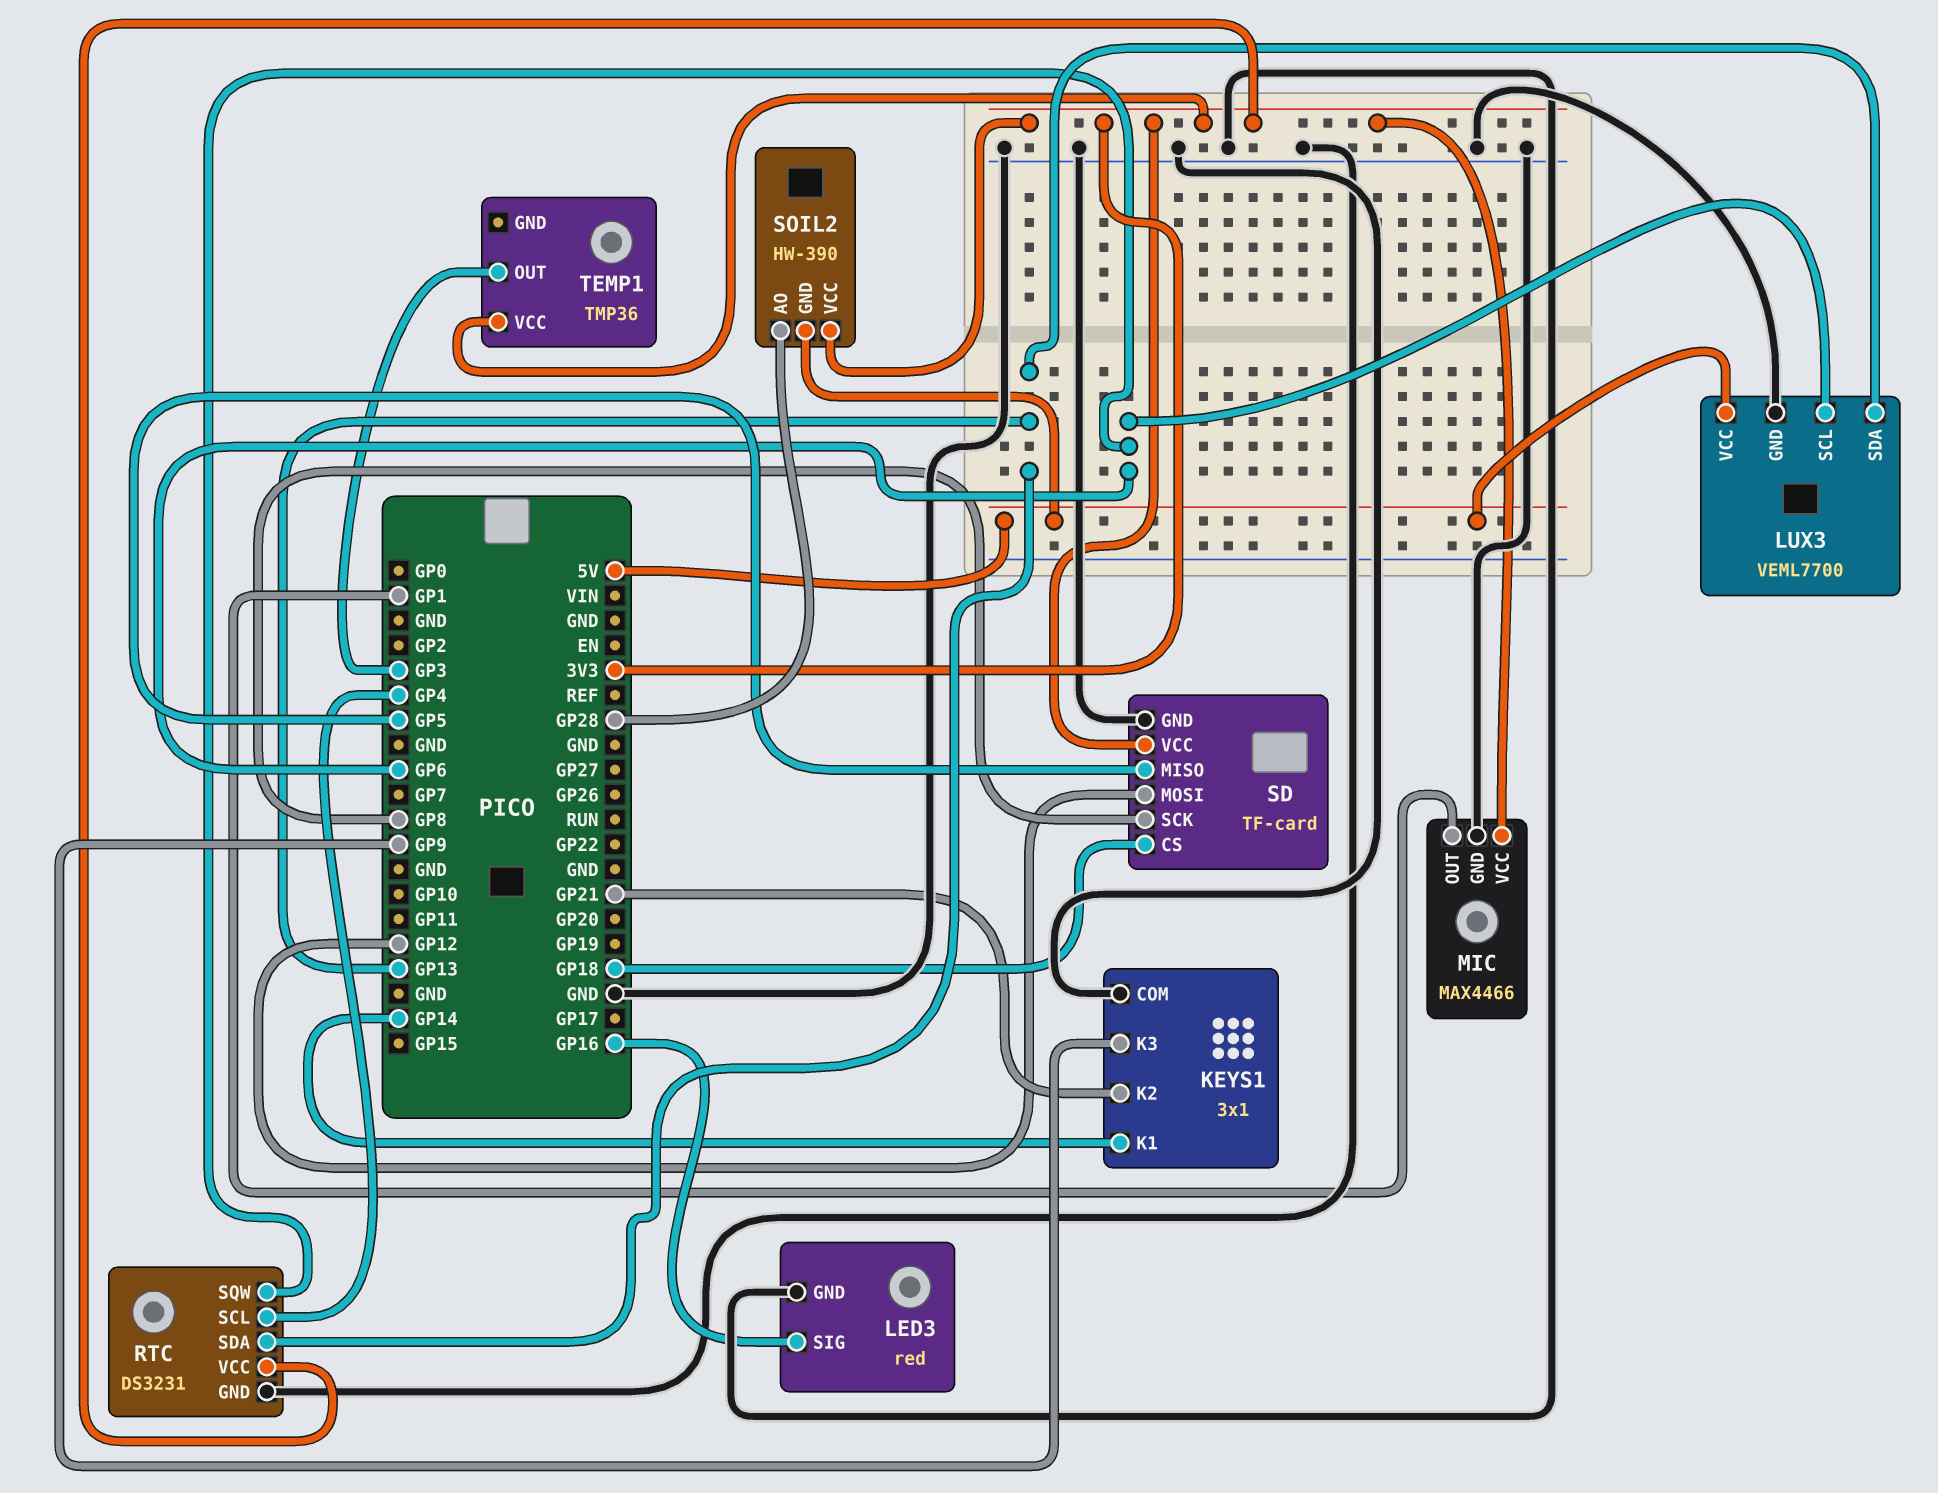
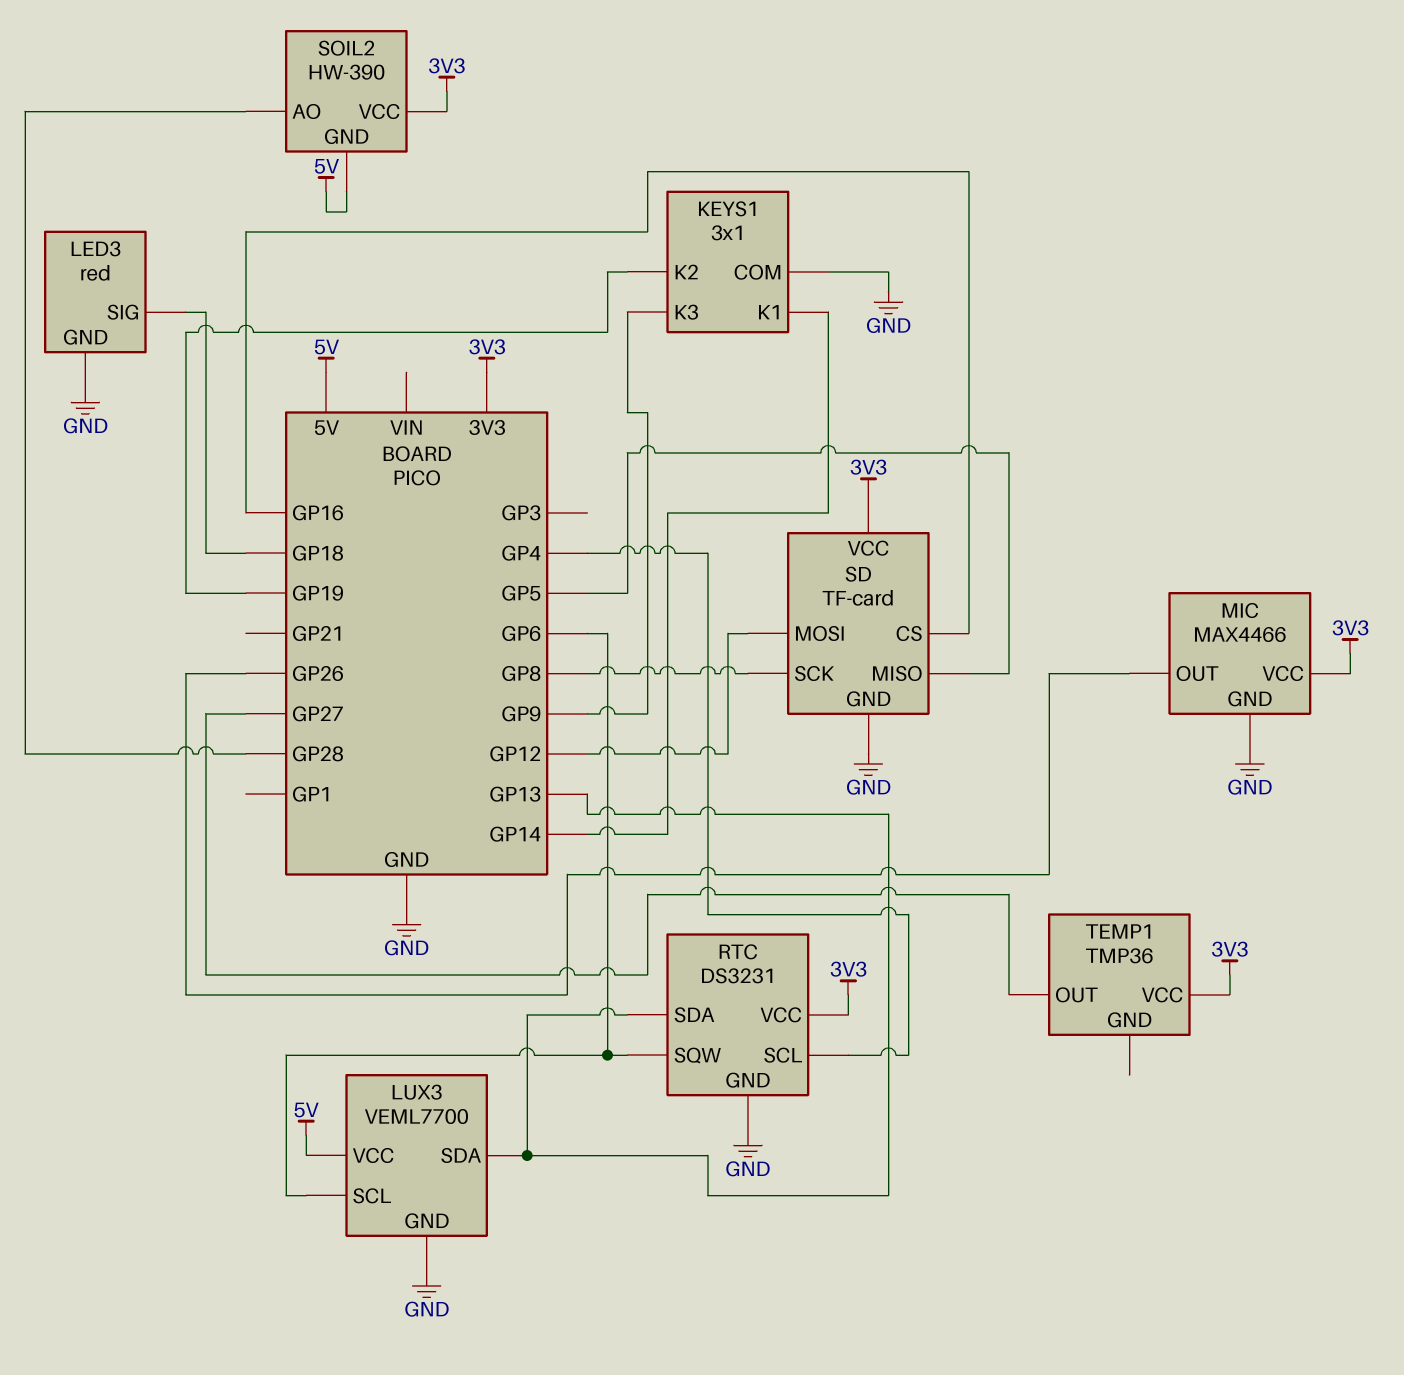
KEYS1 pin K2: GP21 -> GP19
LED3 pin SIG: GP16 -> GP18
MIC pin OUT: GP1 -> GP26
SD pin CS: GP18 -> GP16
TEMP1 pin OUT: GP3 -> GP27

